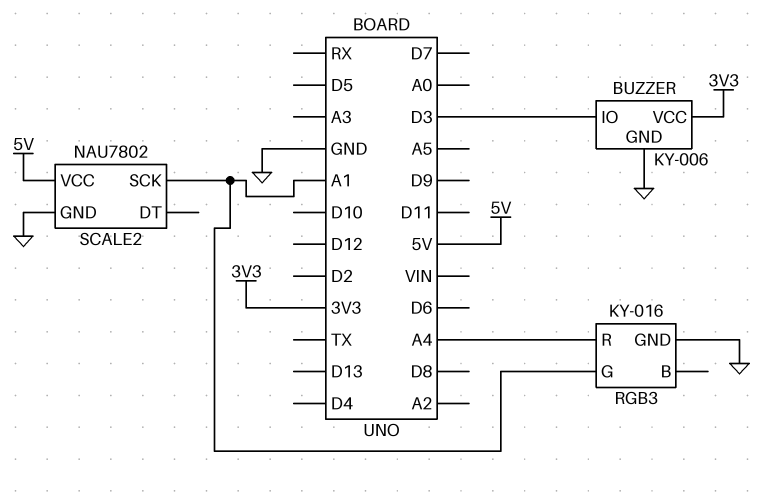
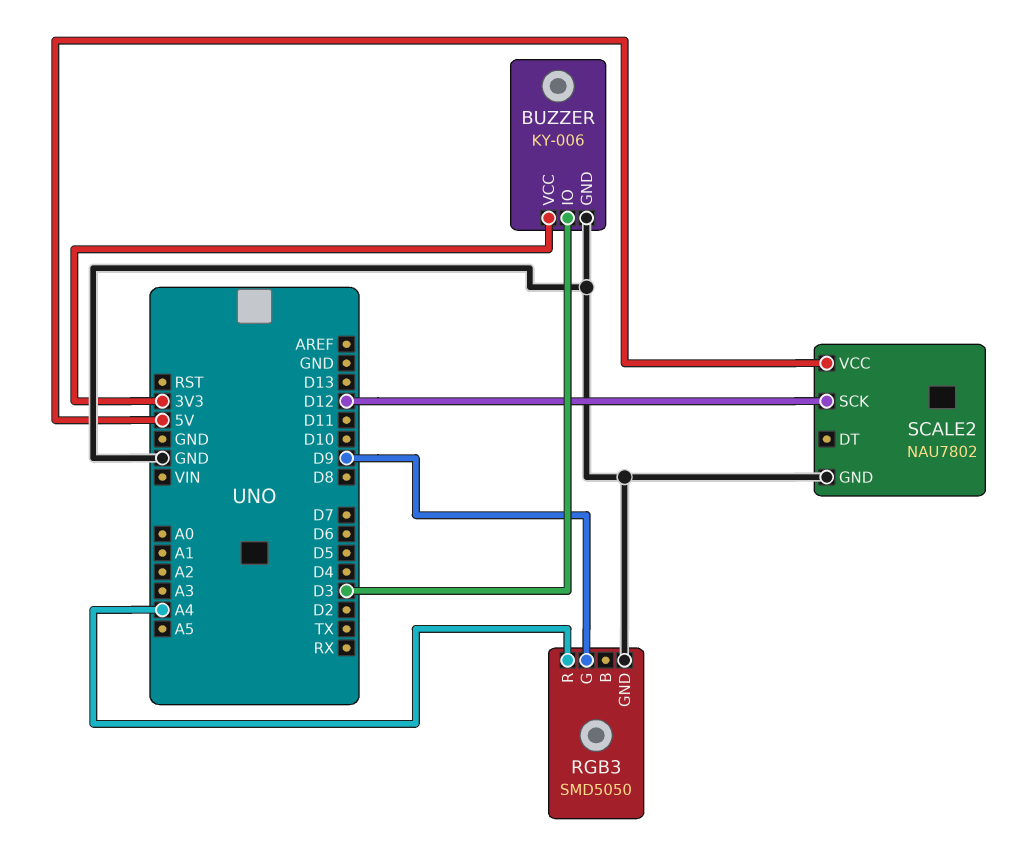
RGB3: KY-016 -> SMD5050
RGB3 pin G: A1 -> D9
SCALE2 pin SCK: A1 -> D12

